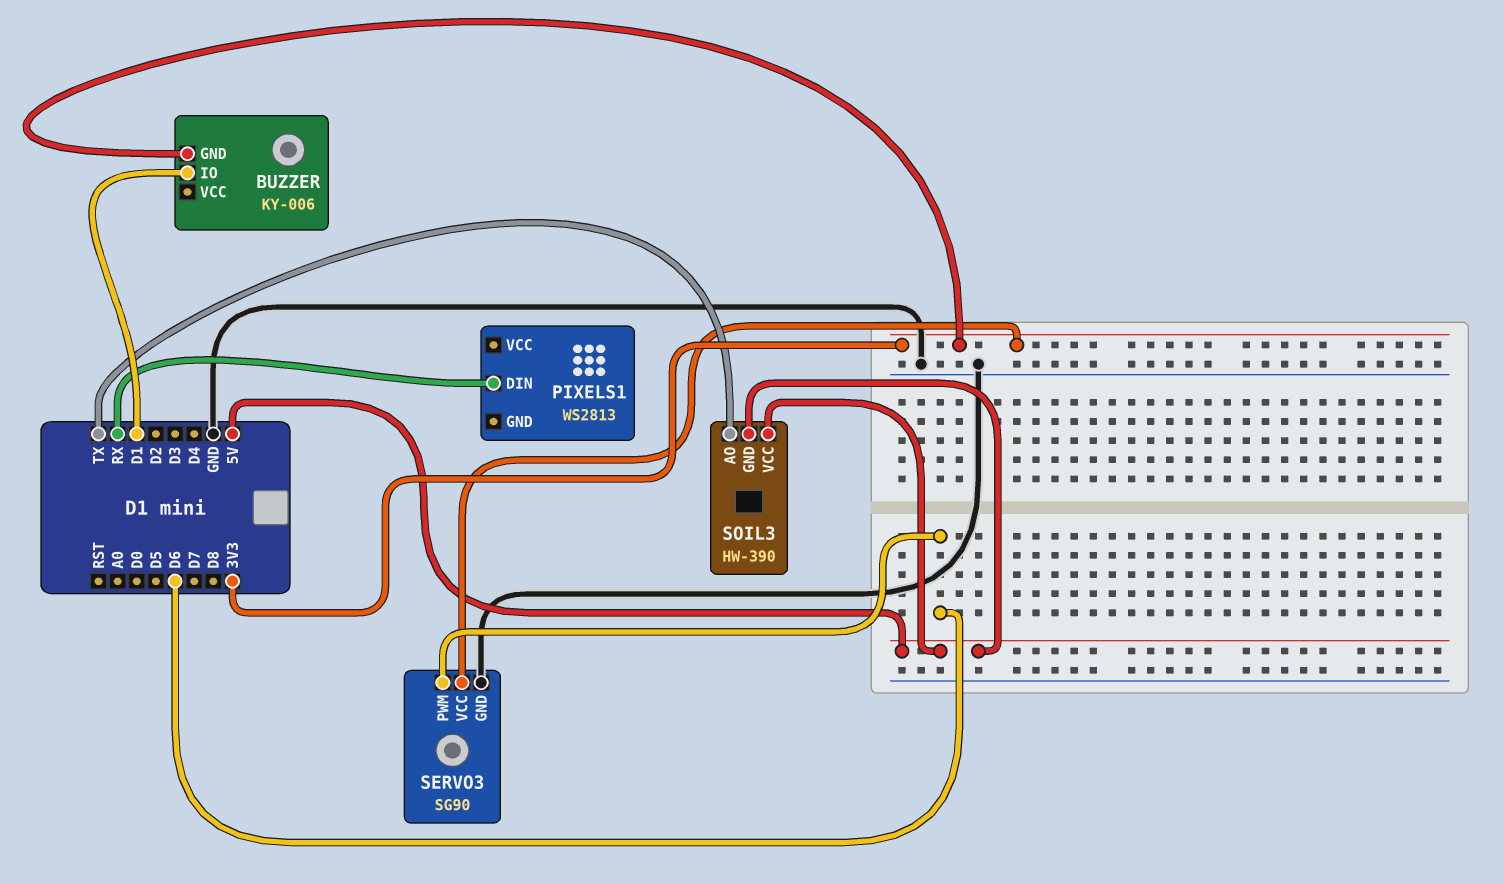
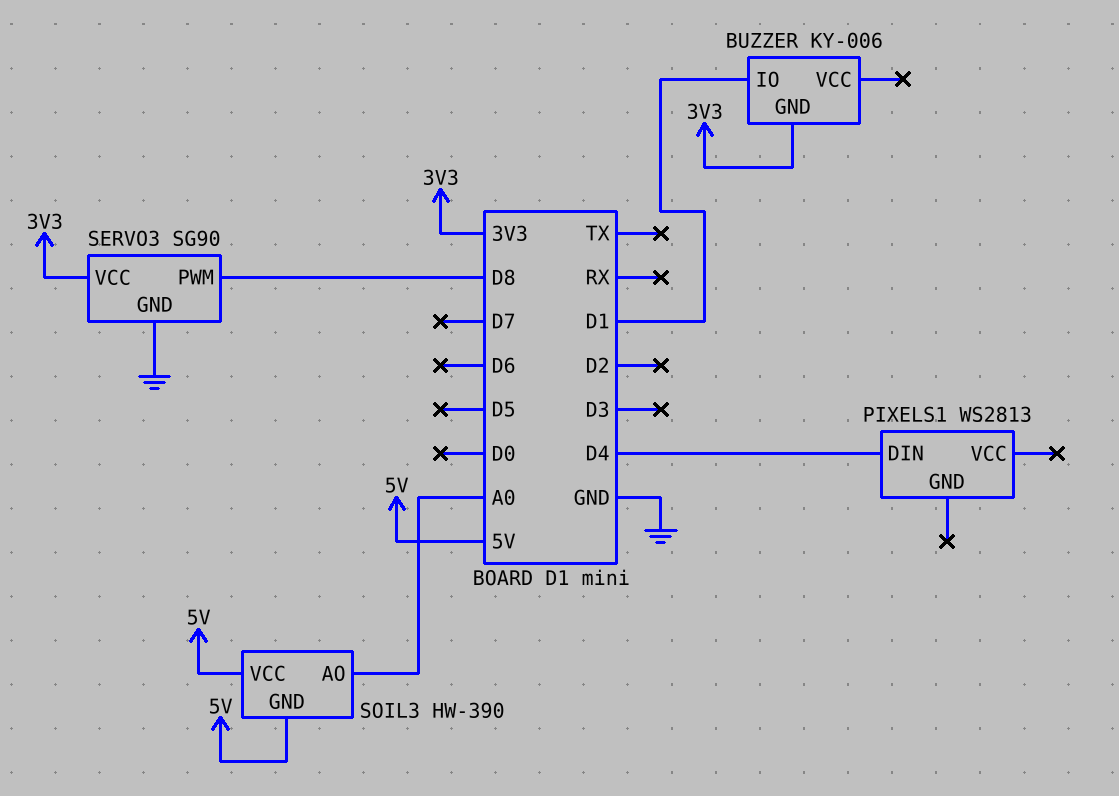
PIXELS1 pin DIN: RX -> D4
SERVO3 pin PWM: D6 -> D8
SOIL3 pin AO: TX -> A0

